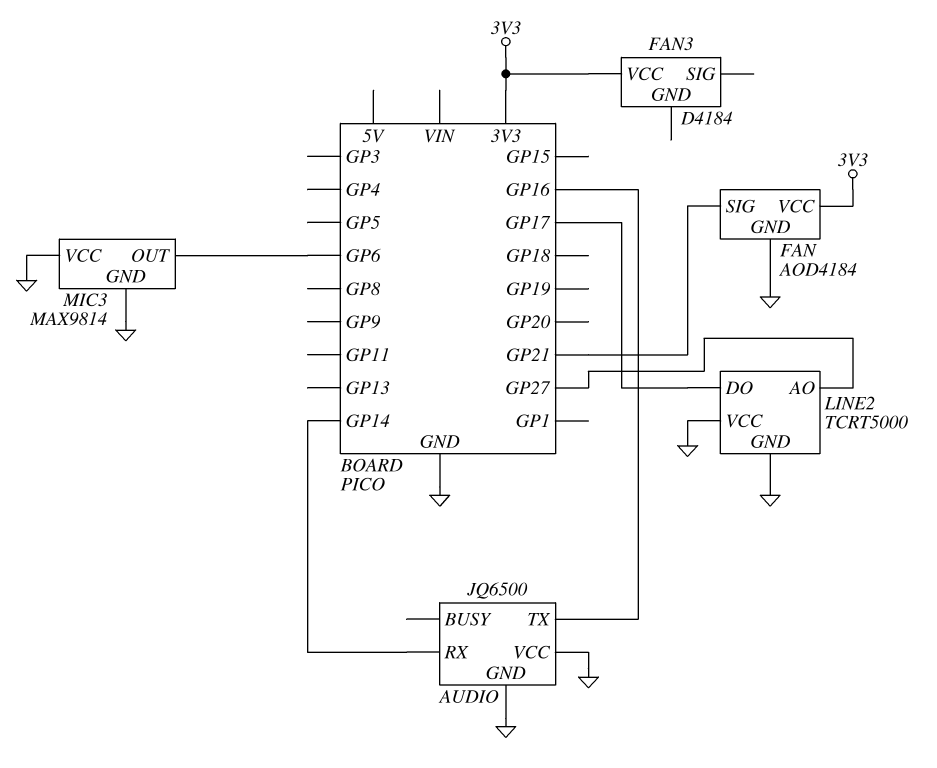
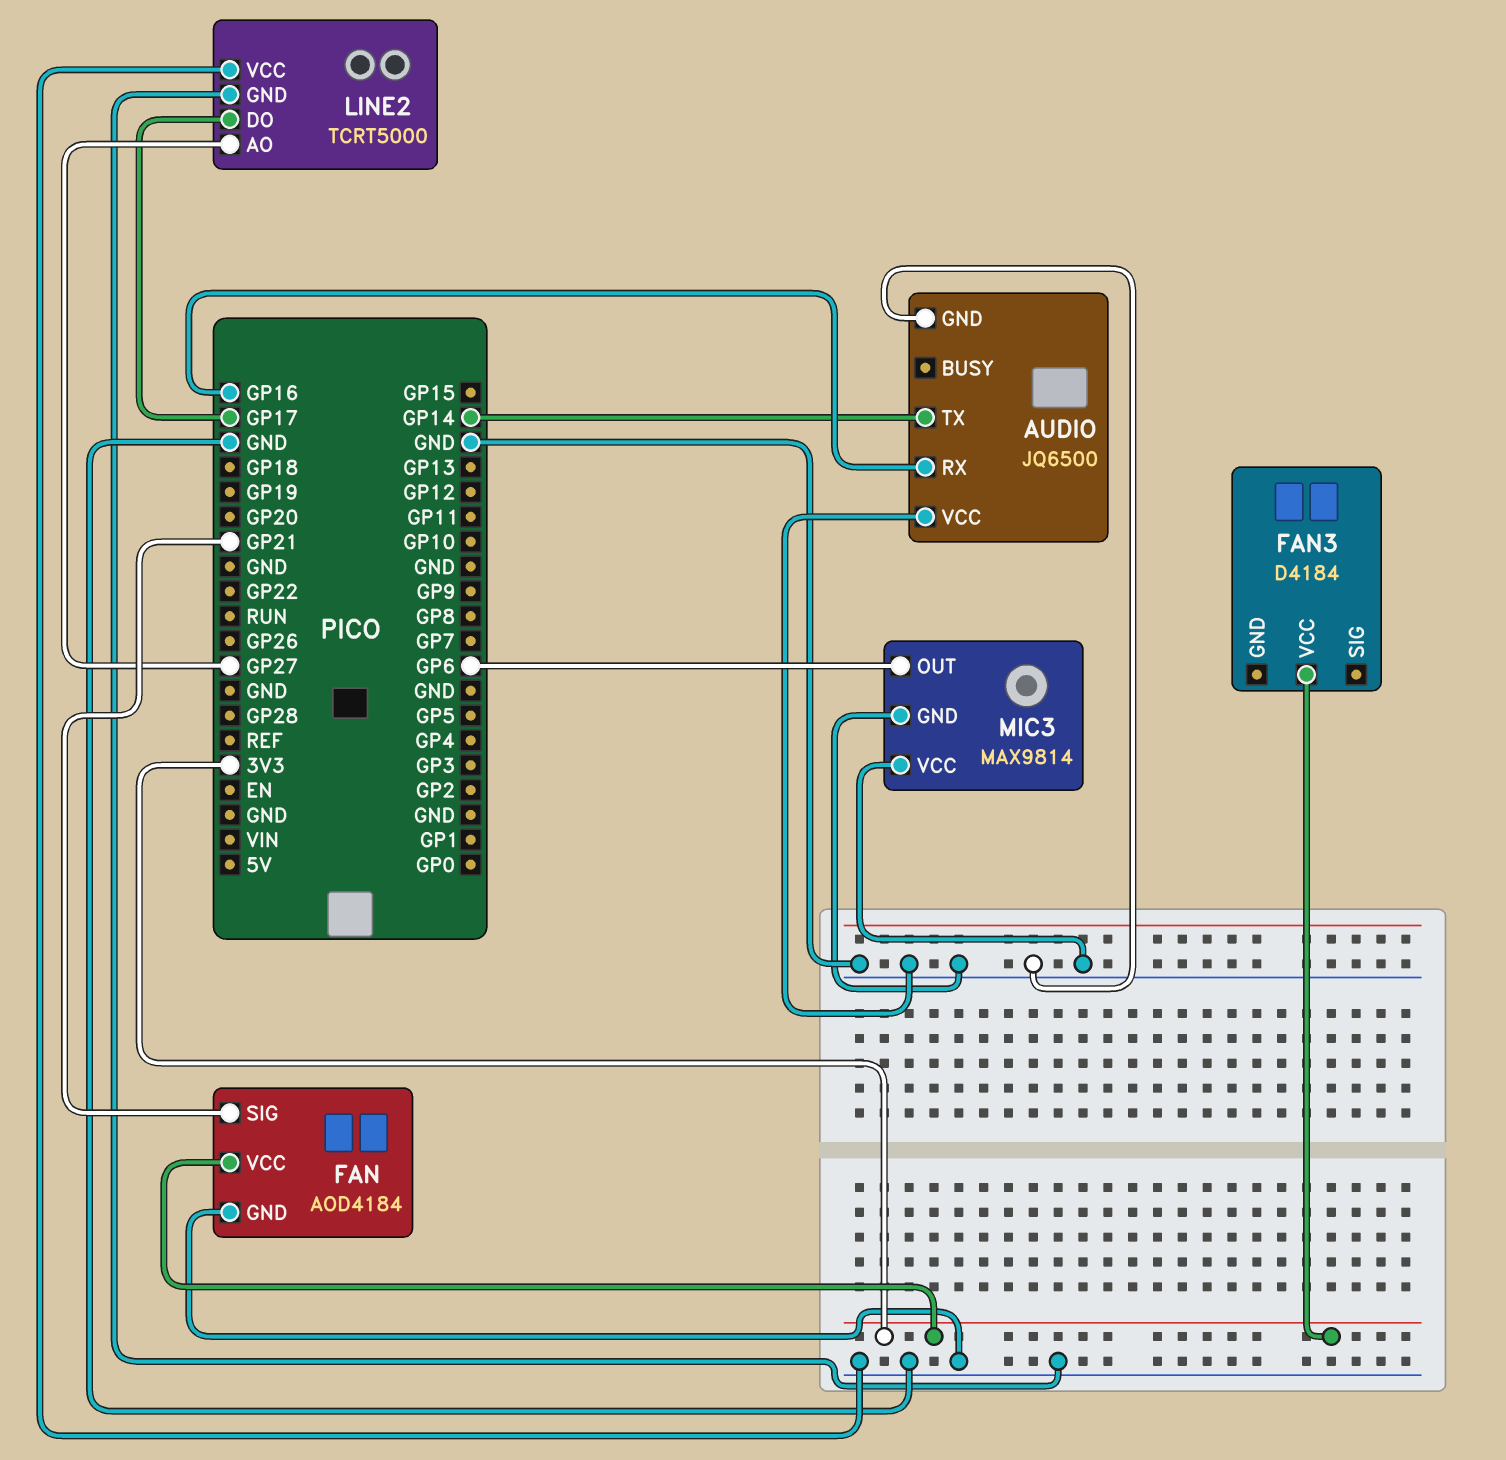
AUDIO pin RX: GP14 -> GP16
AUDIO pin TX: GP16 -> GP14

